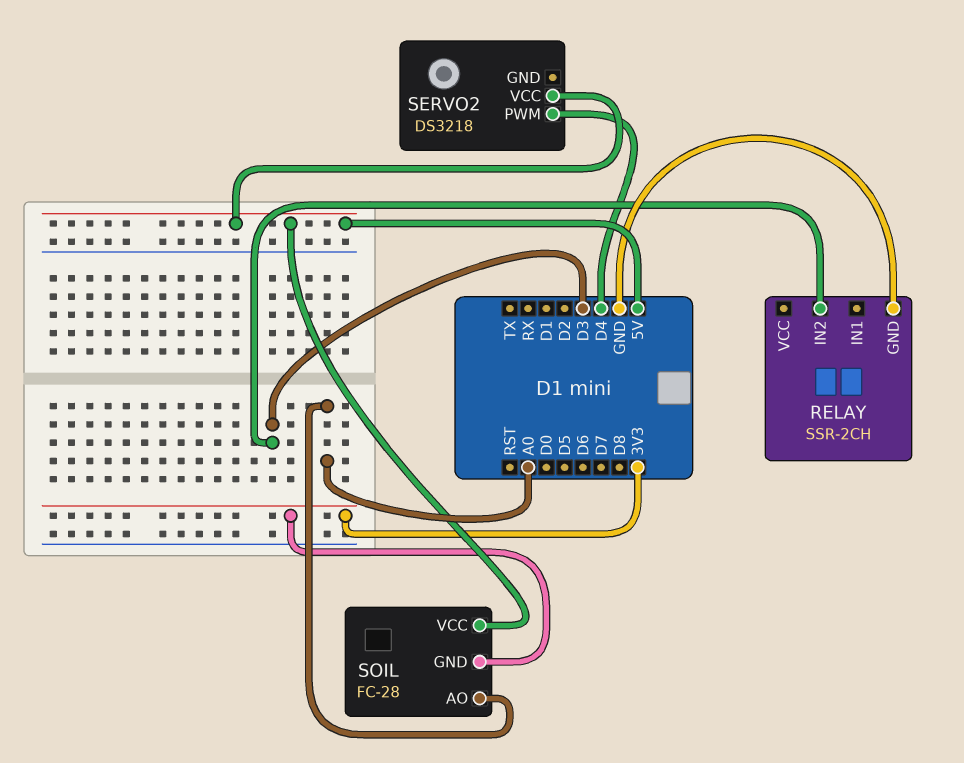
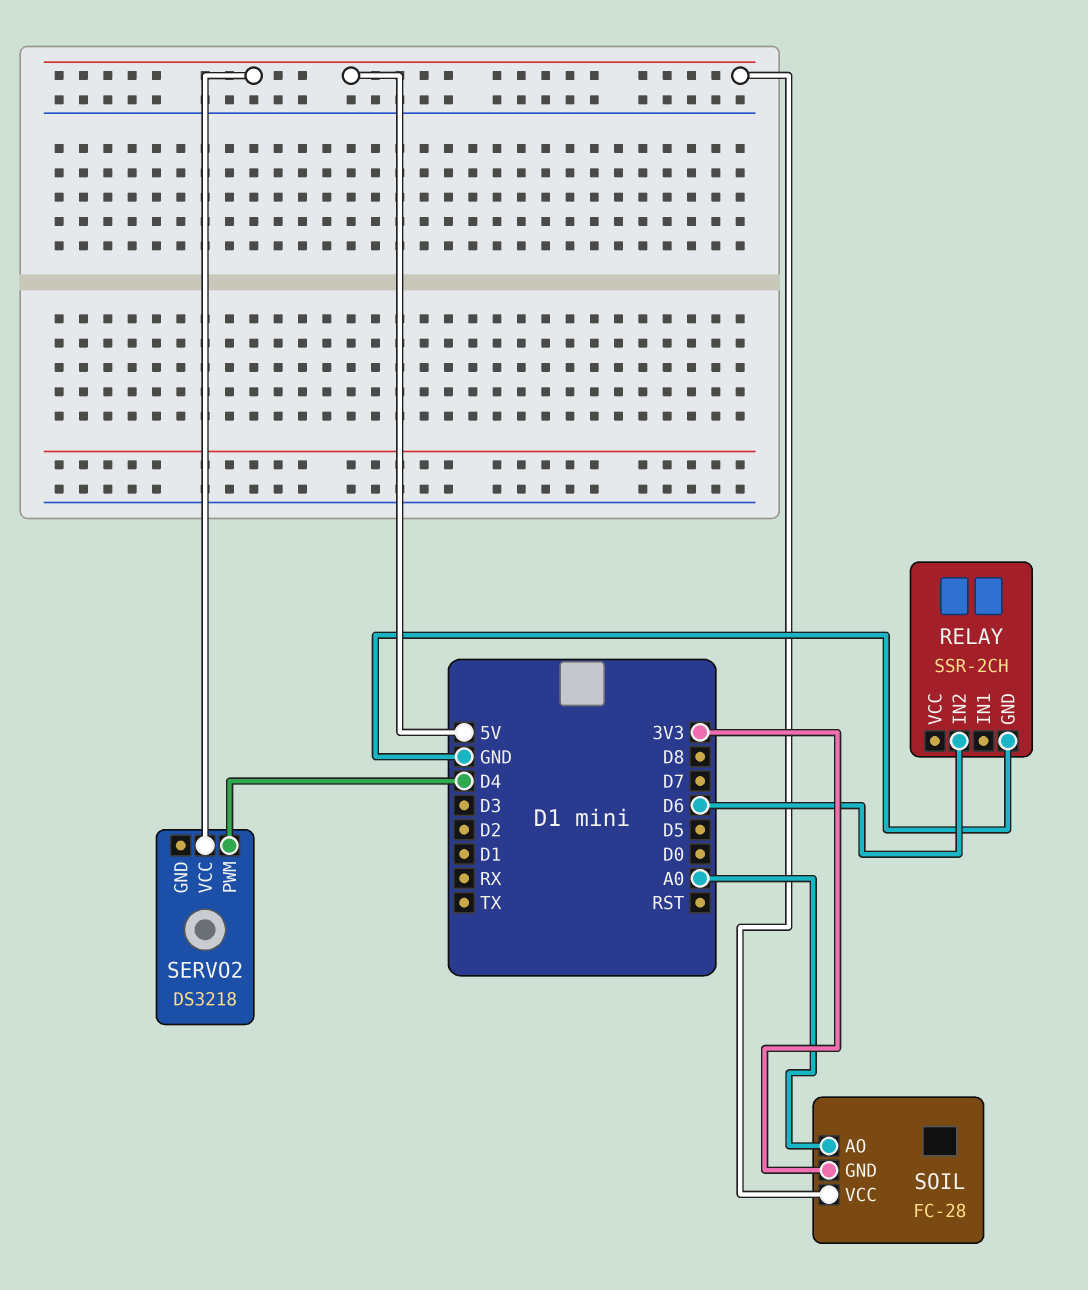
RELAY pin IN2: D3 -> D6

